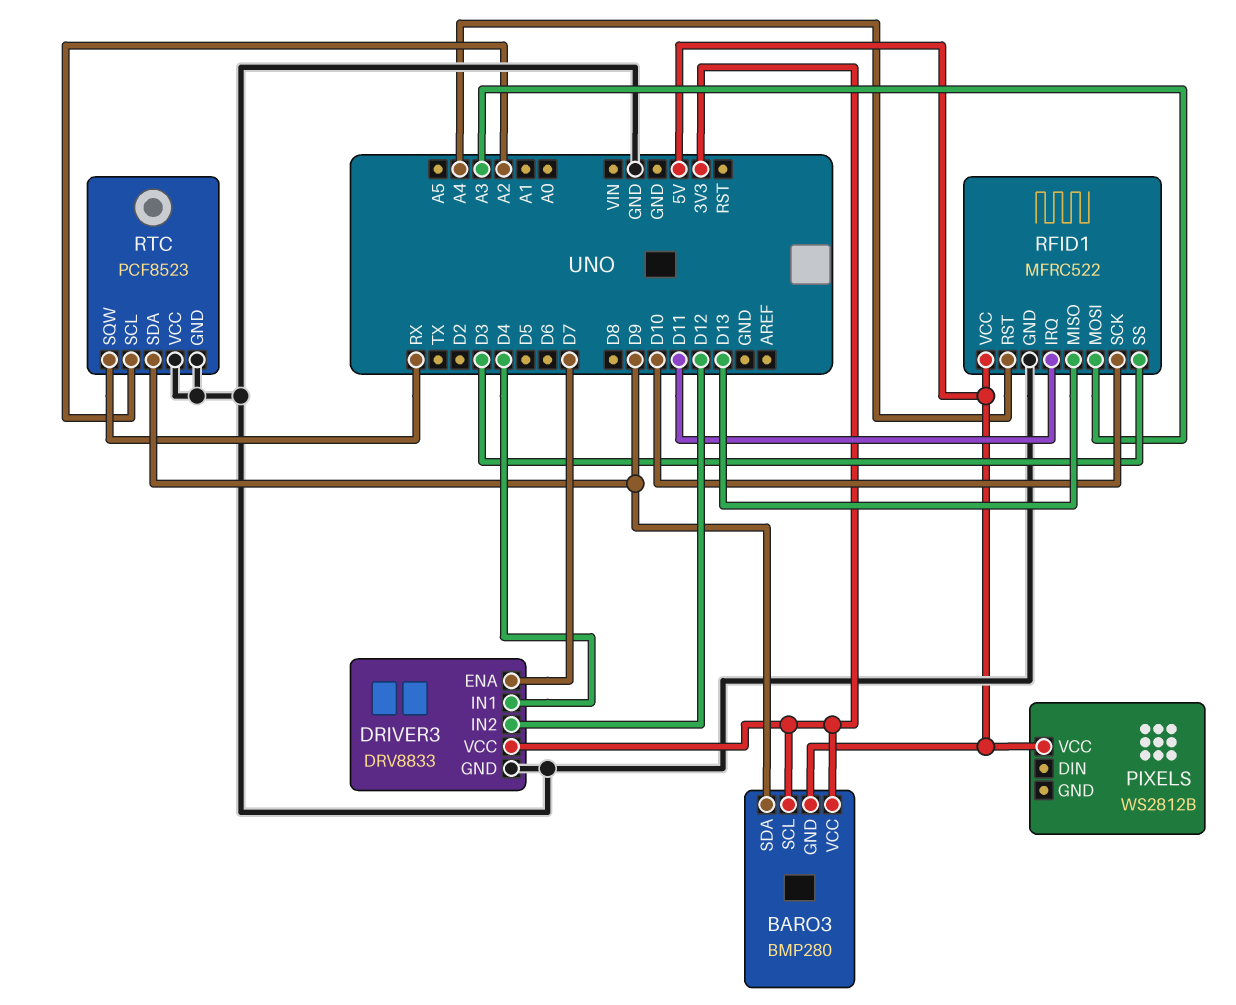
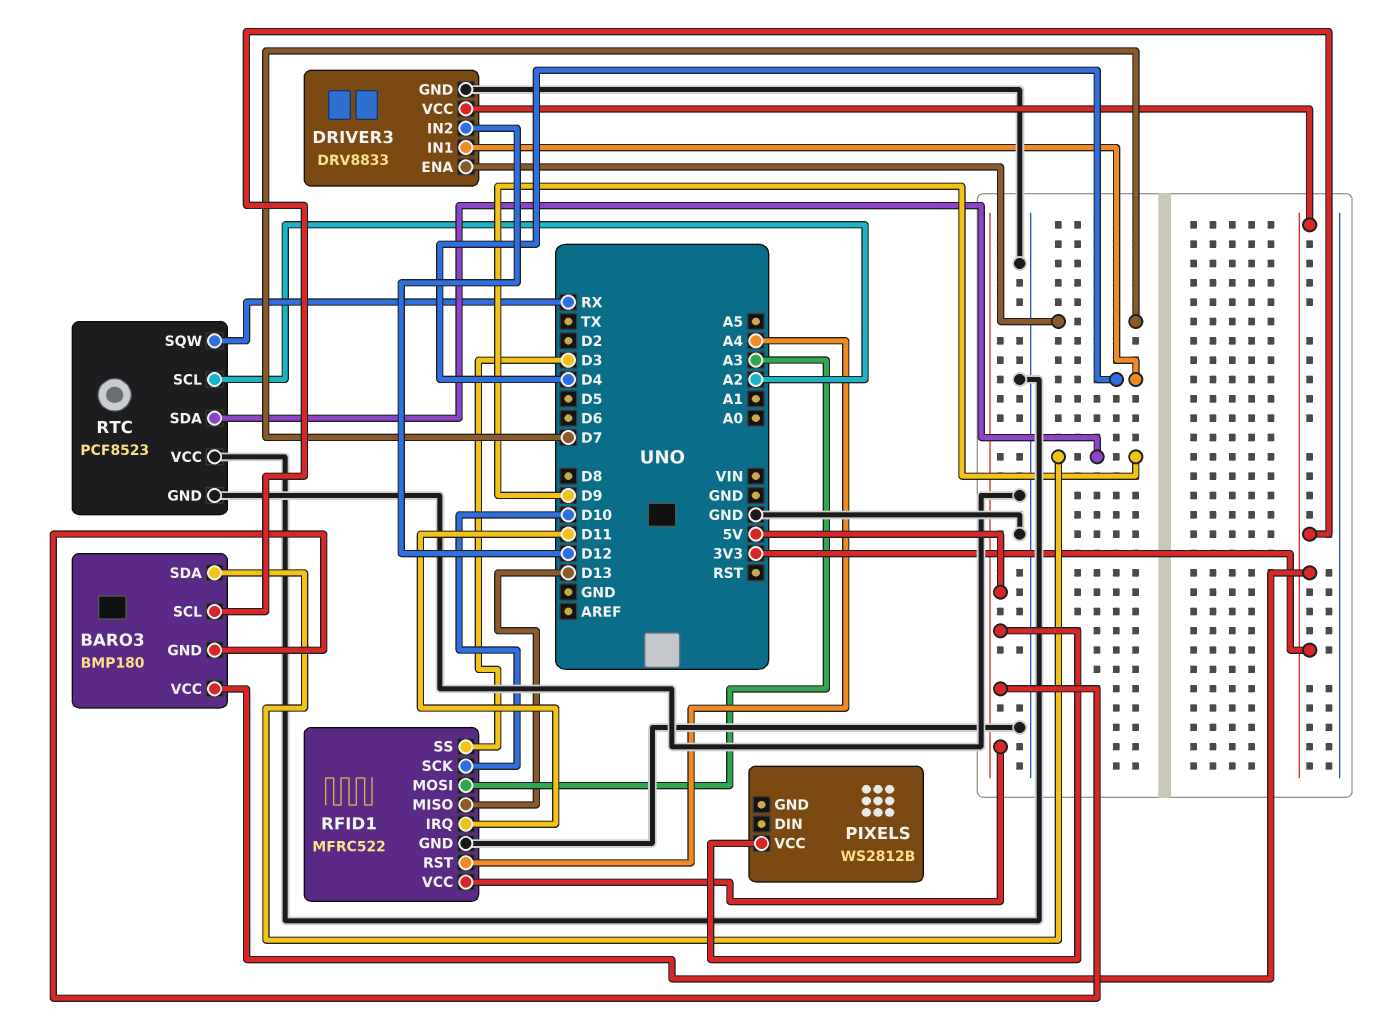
BARO3: BMP280 -> BMP180

